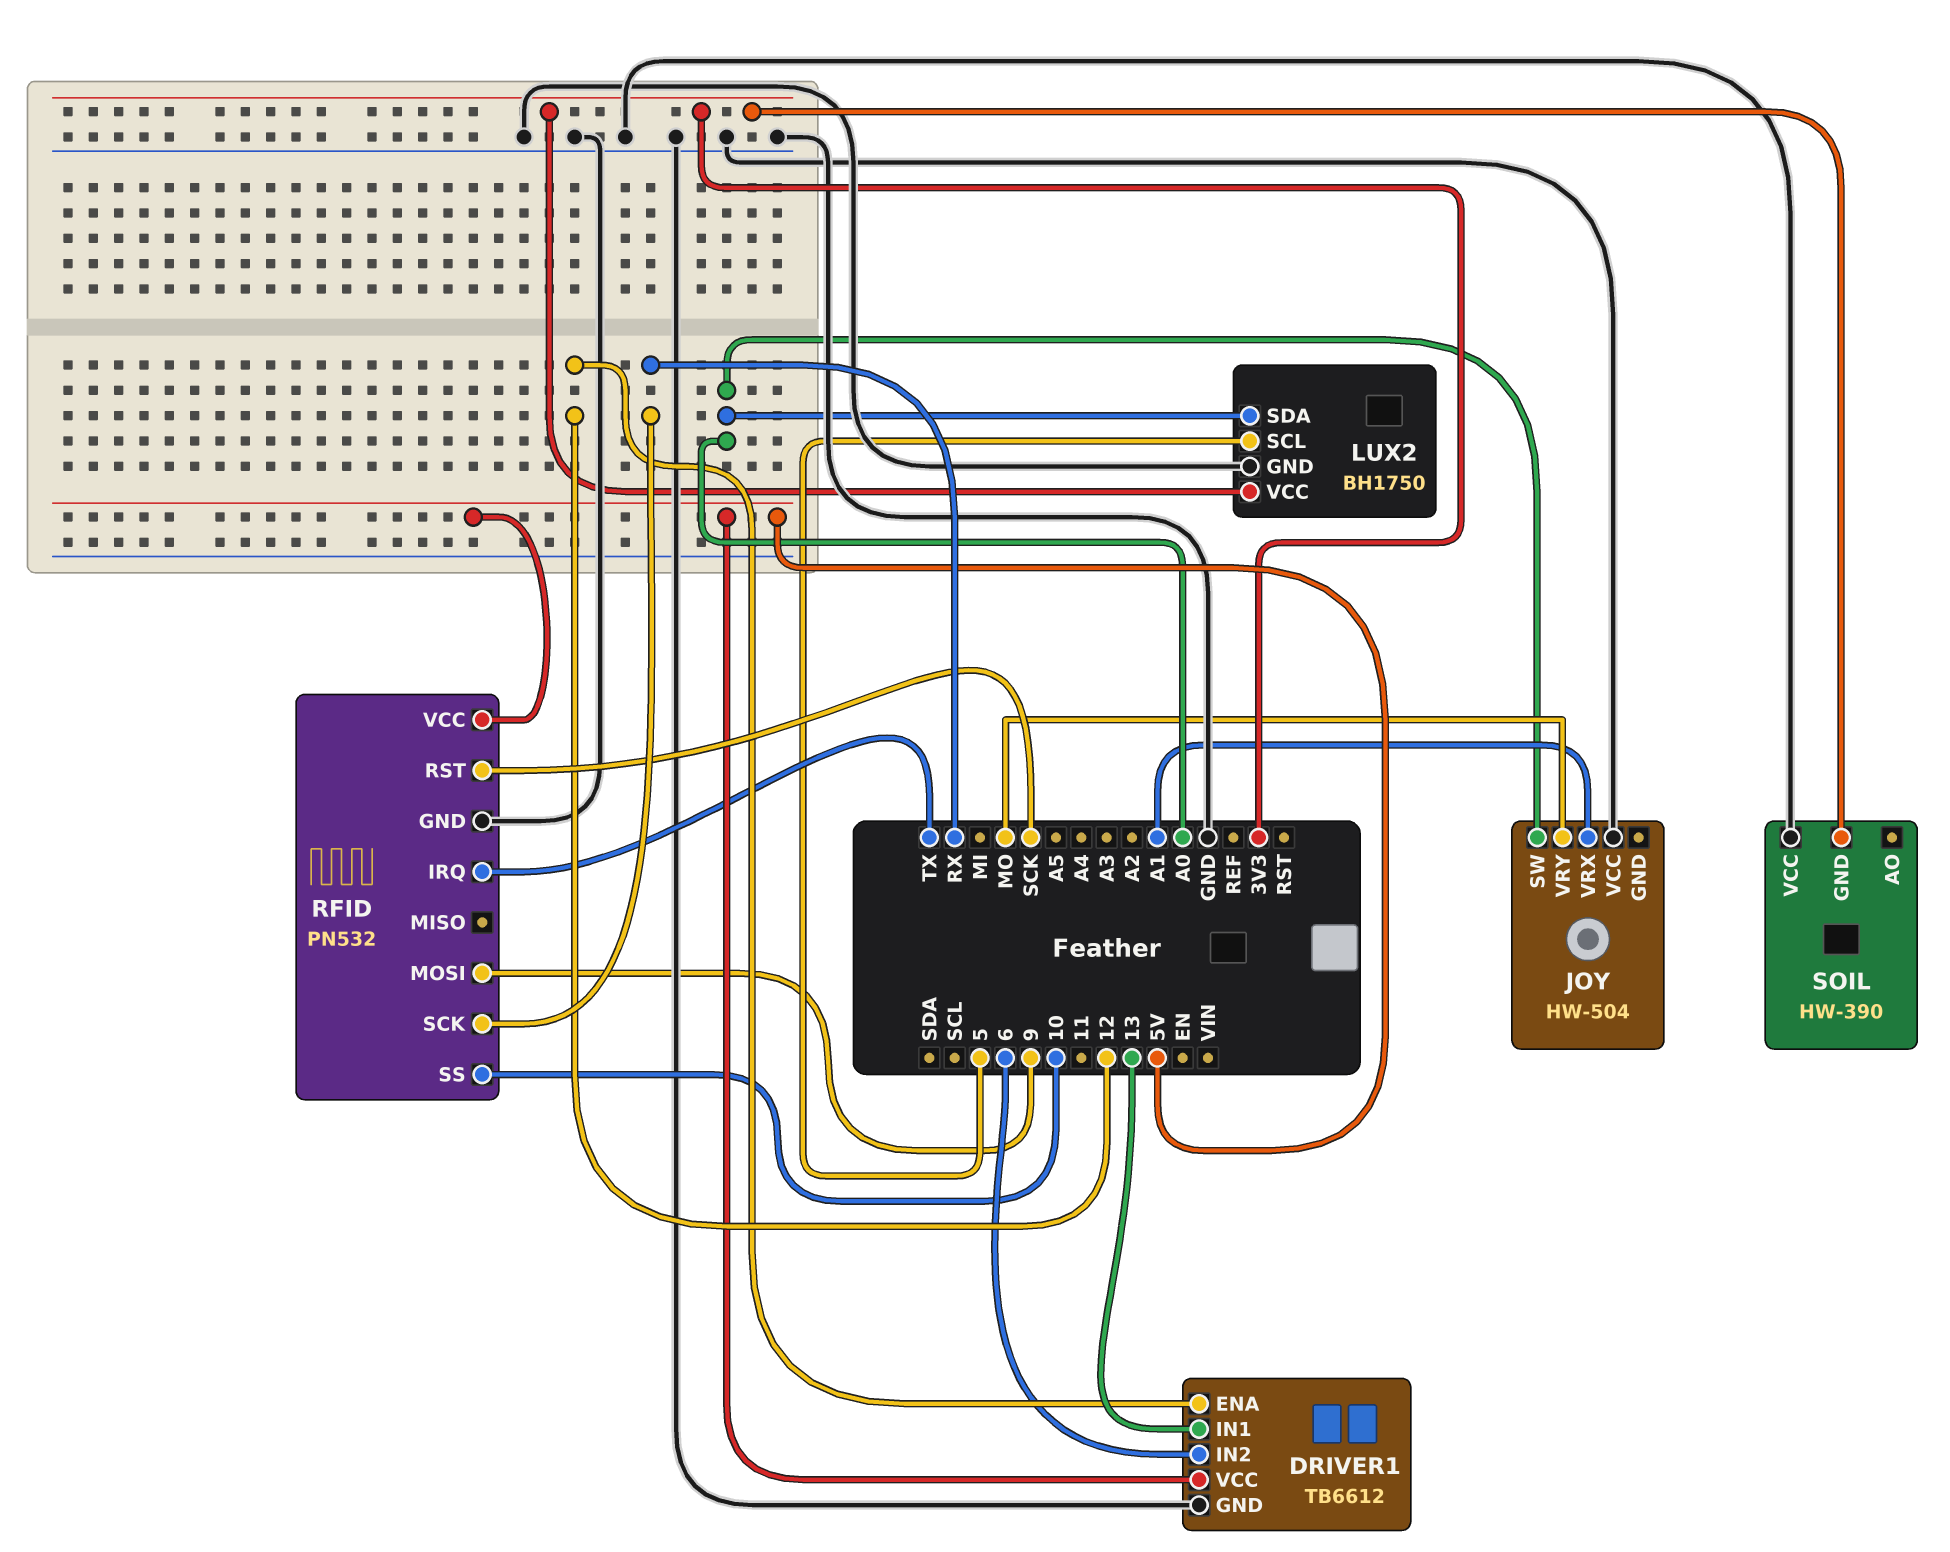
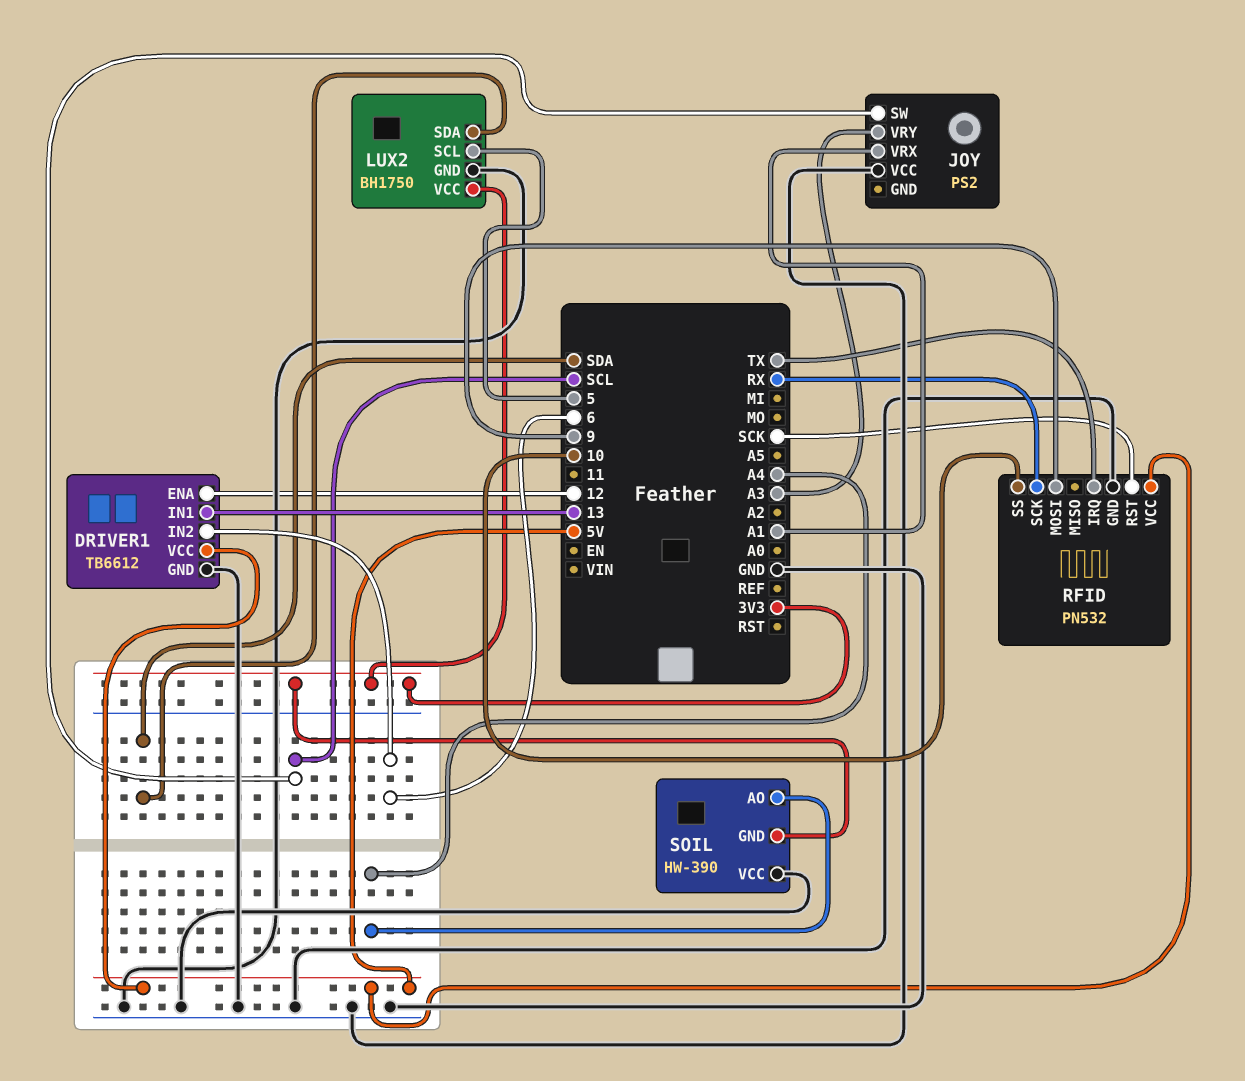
JOY: HW-504 -> PS2
JOY pin SW: A0 -> SCL
JOY pin VRY: MO -> A3
LUX2 pin SDA: A0 -> SDA
SOIL pin AO: none -> A4

